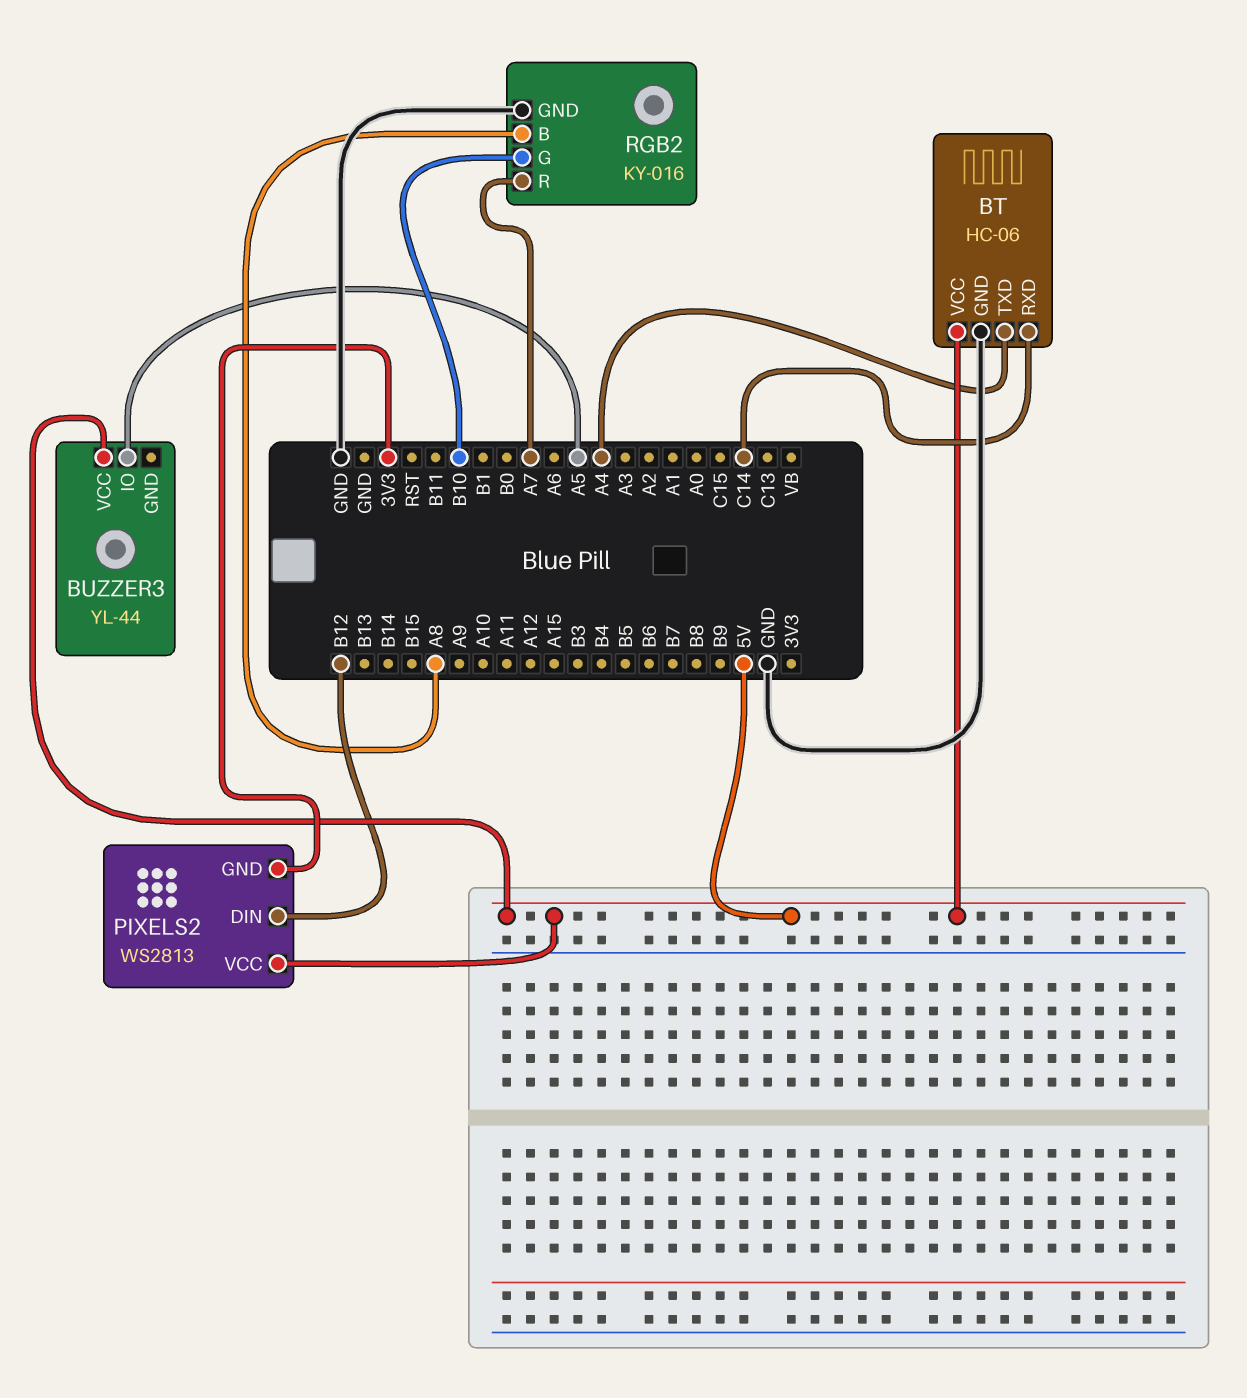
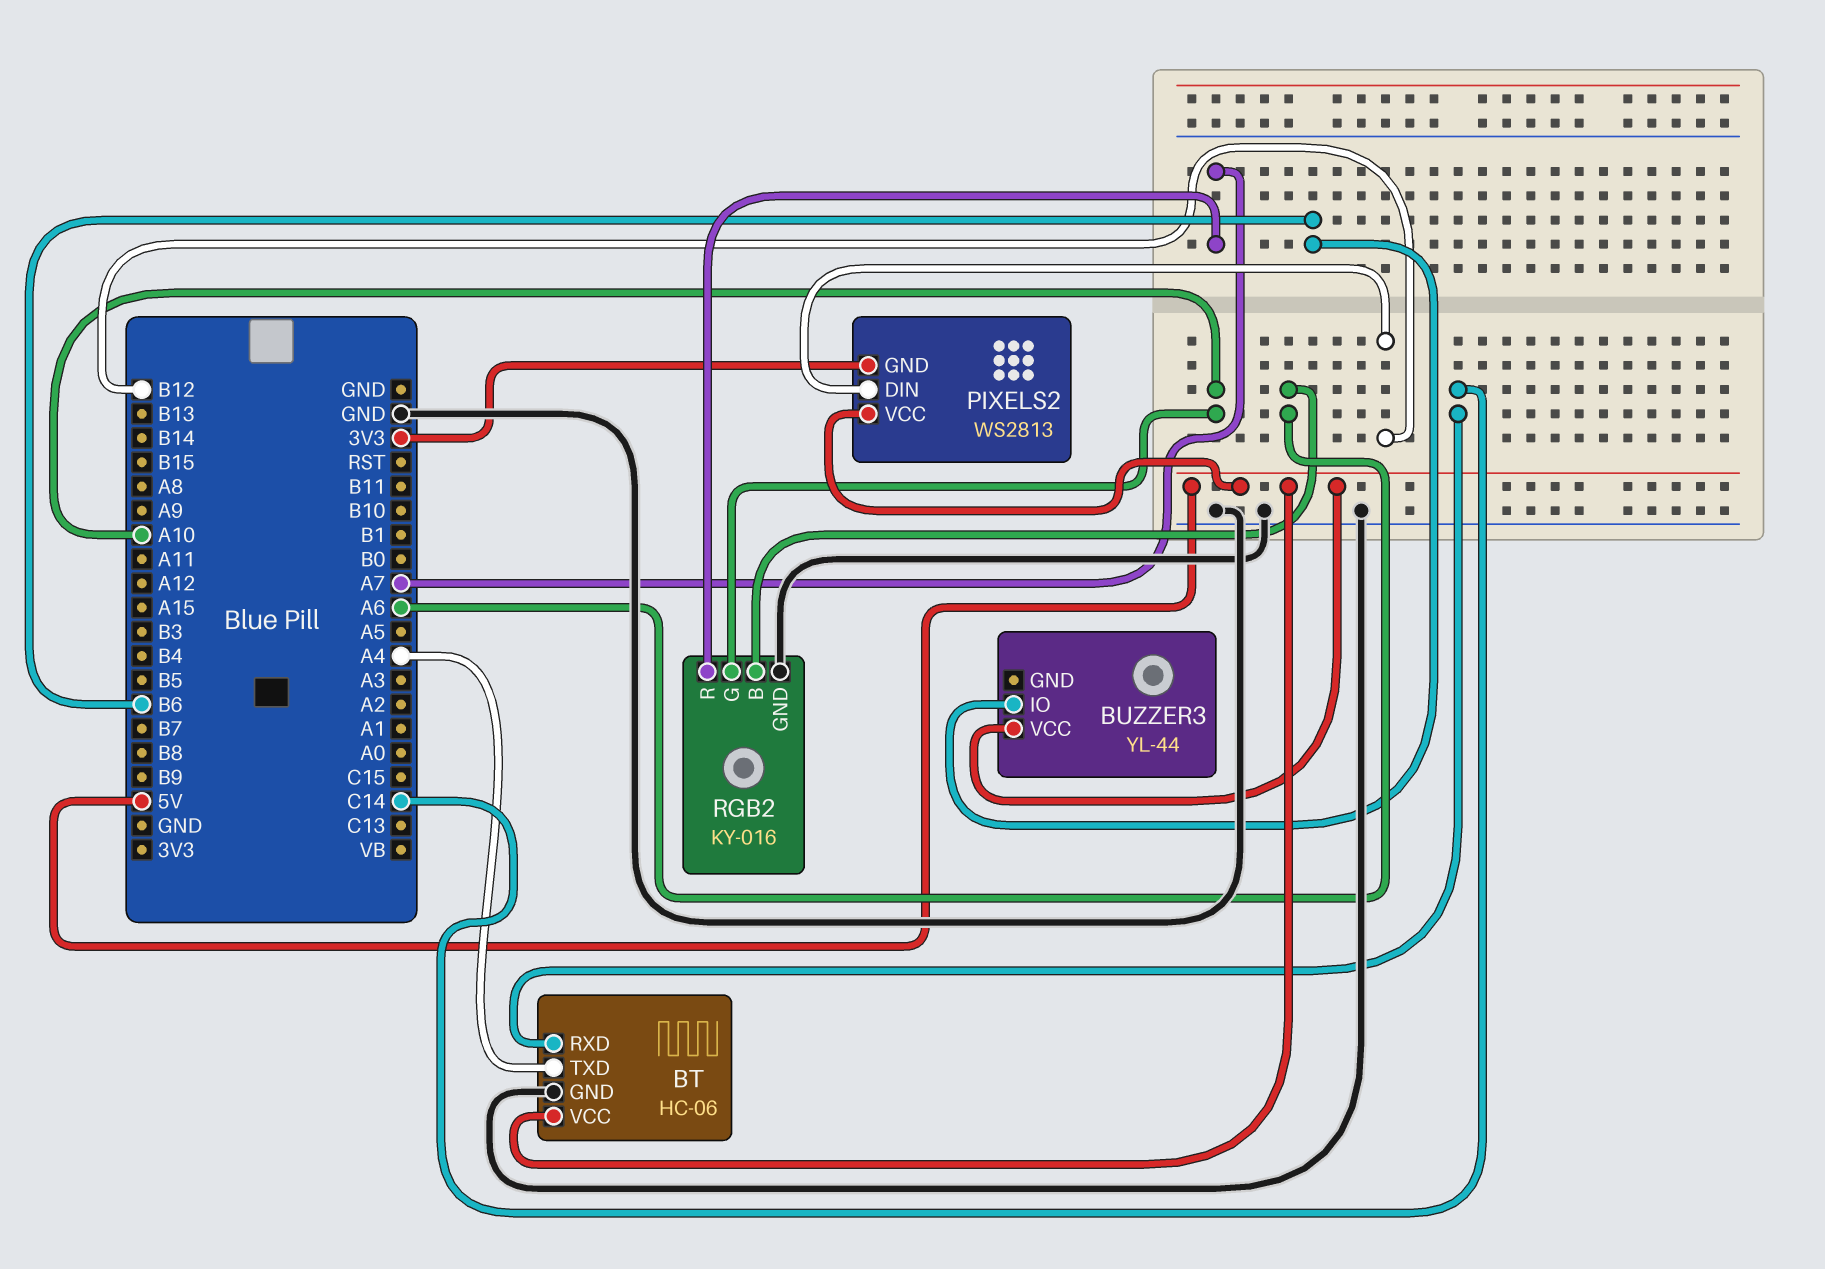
BUZZER3 pin IO: A5 -> B6
RGB2 pin B: A8 -> A6
RGB2 pin G: B10 -> A10

